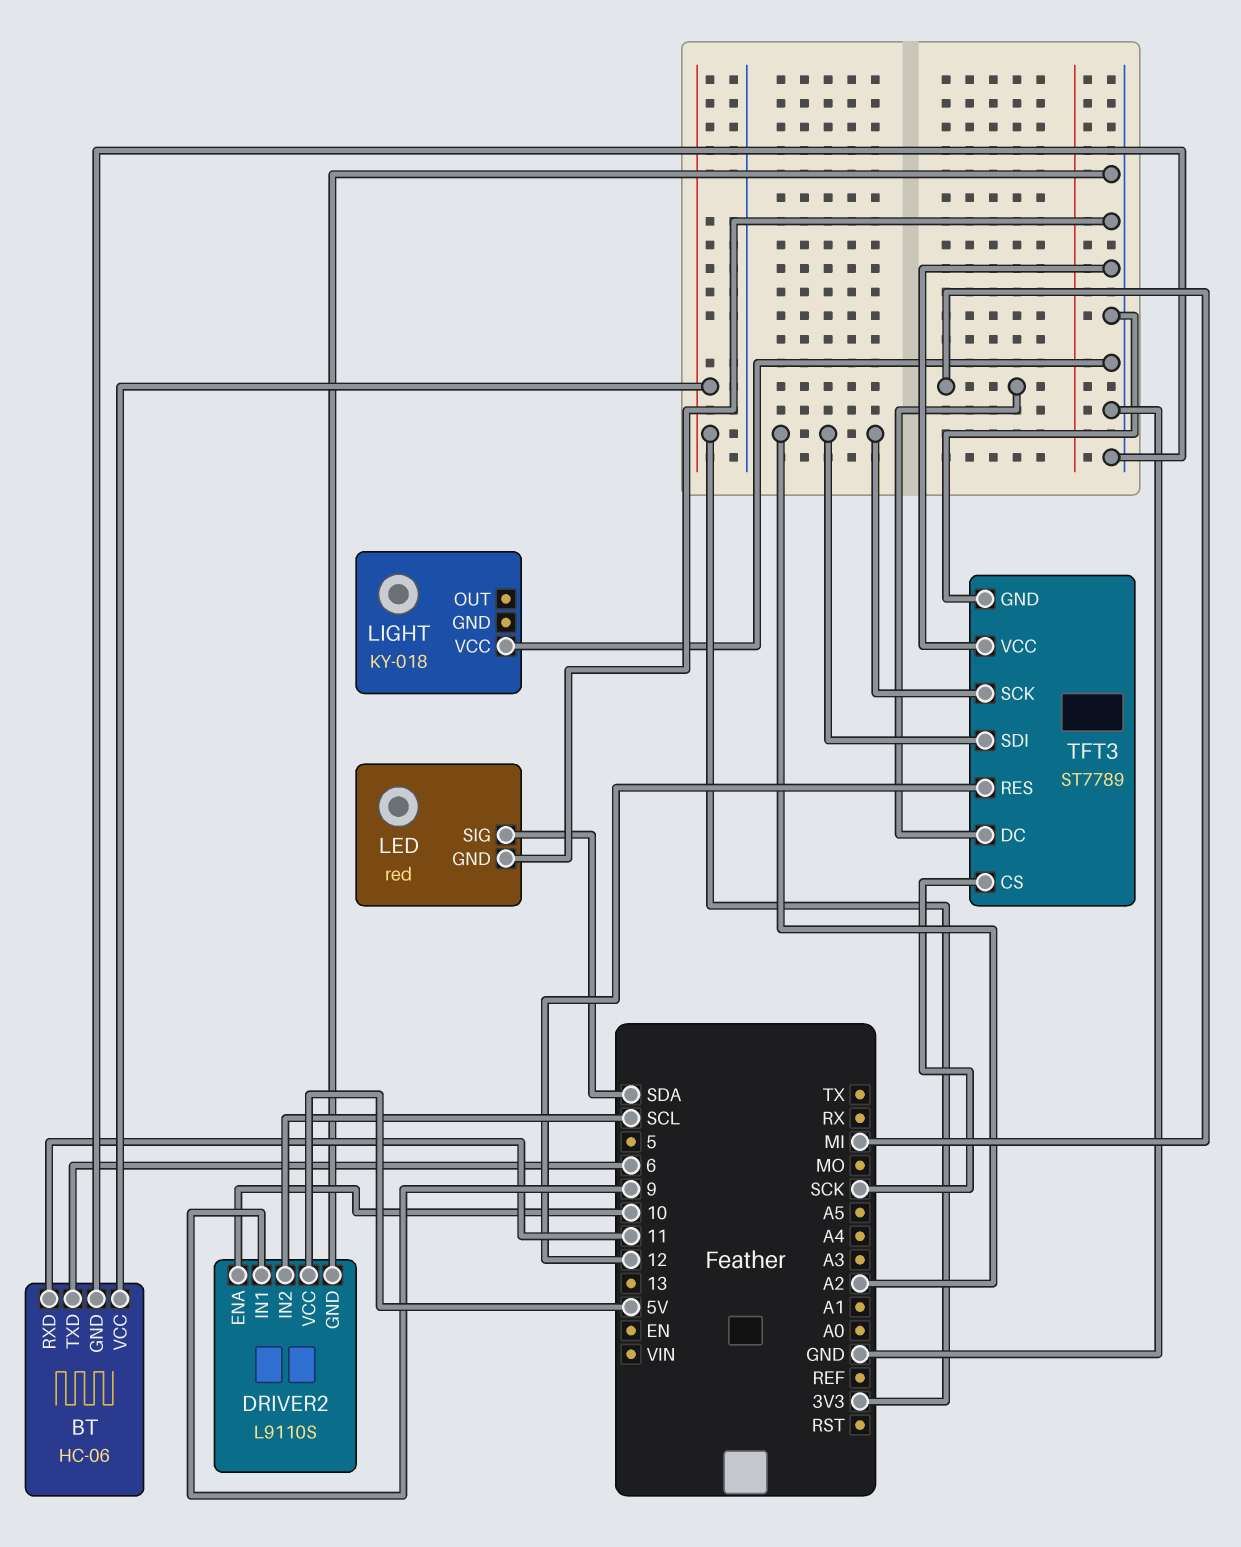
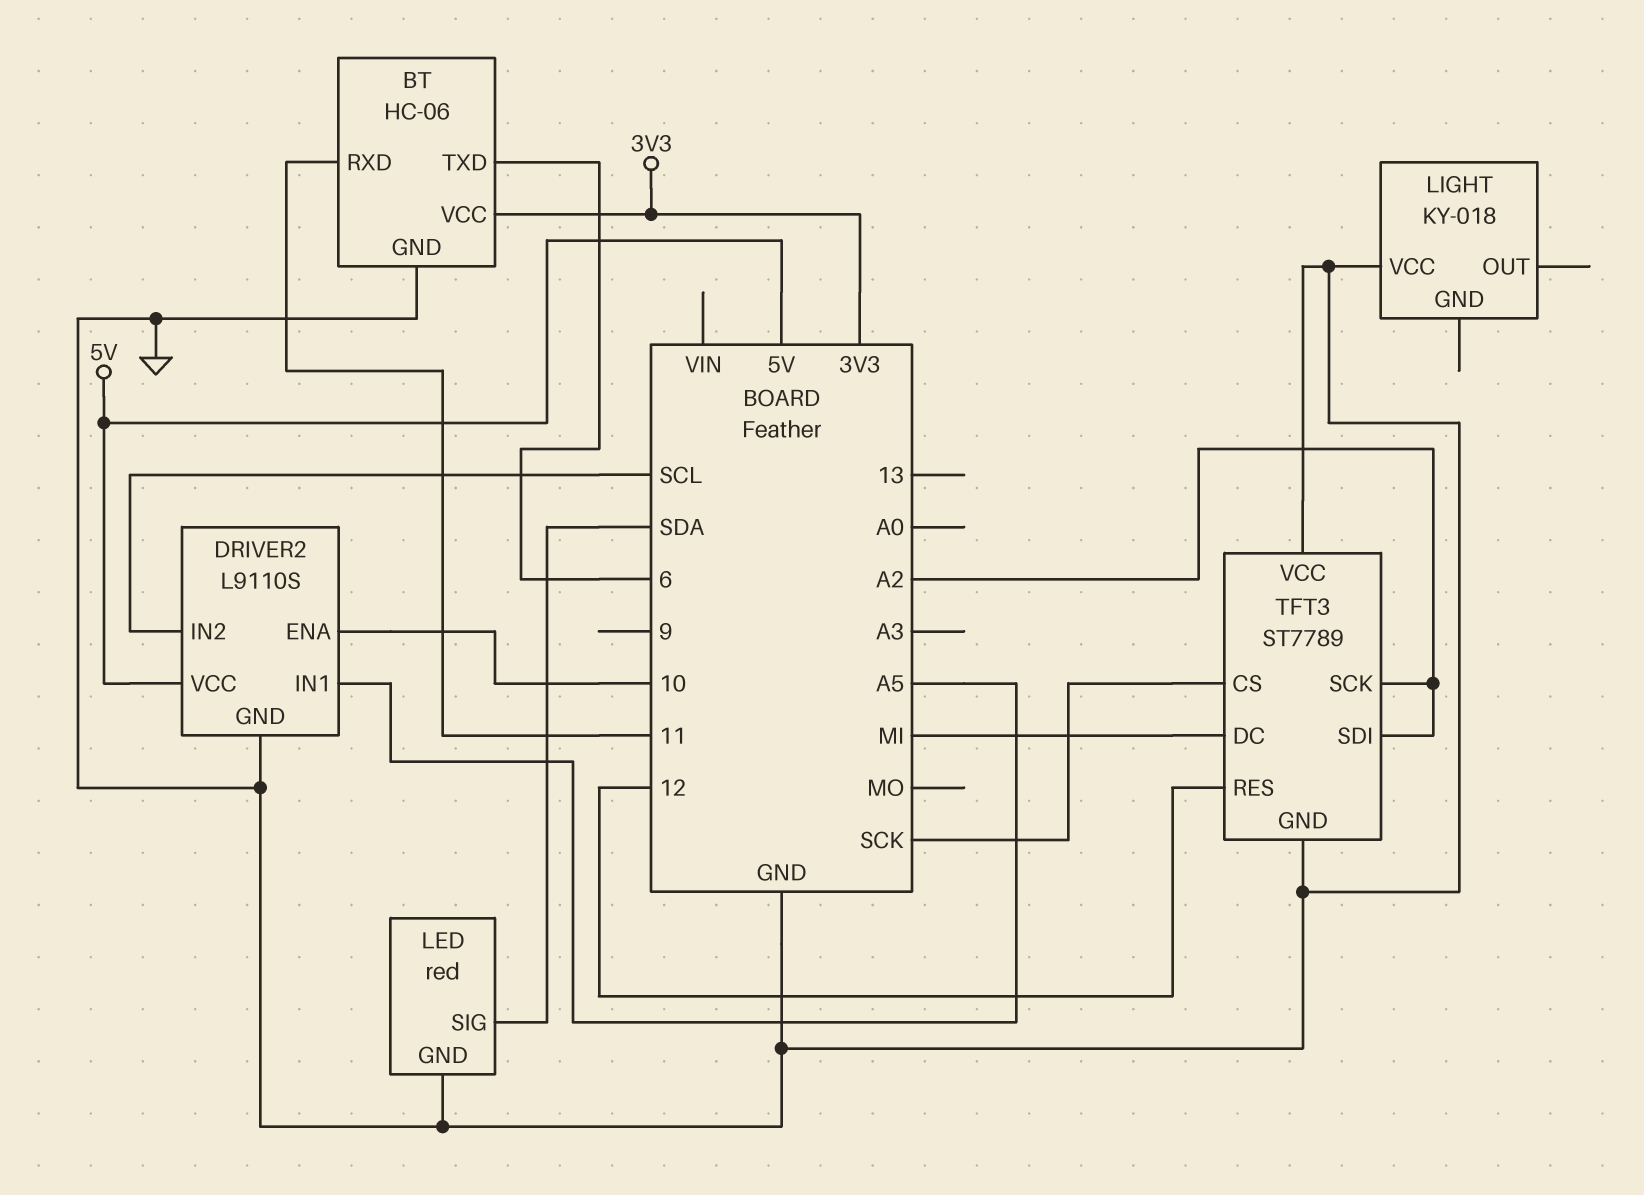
DRIVER2 pin IN1: 9 -> A5

